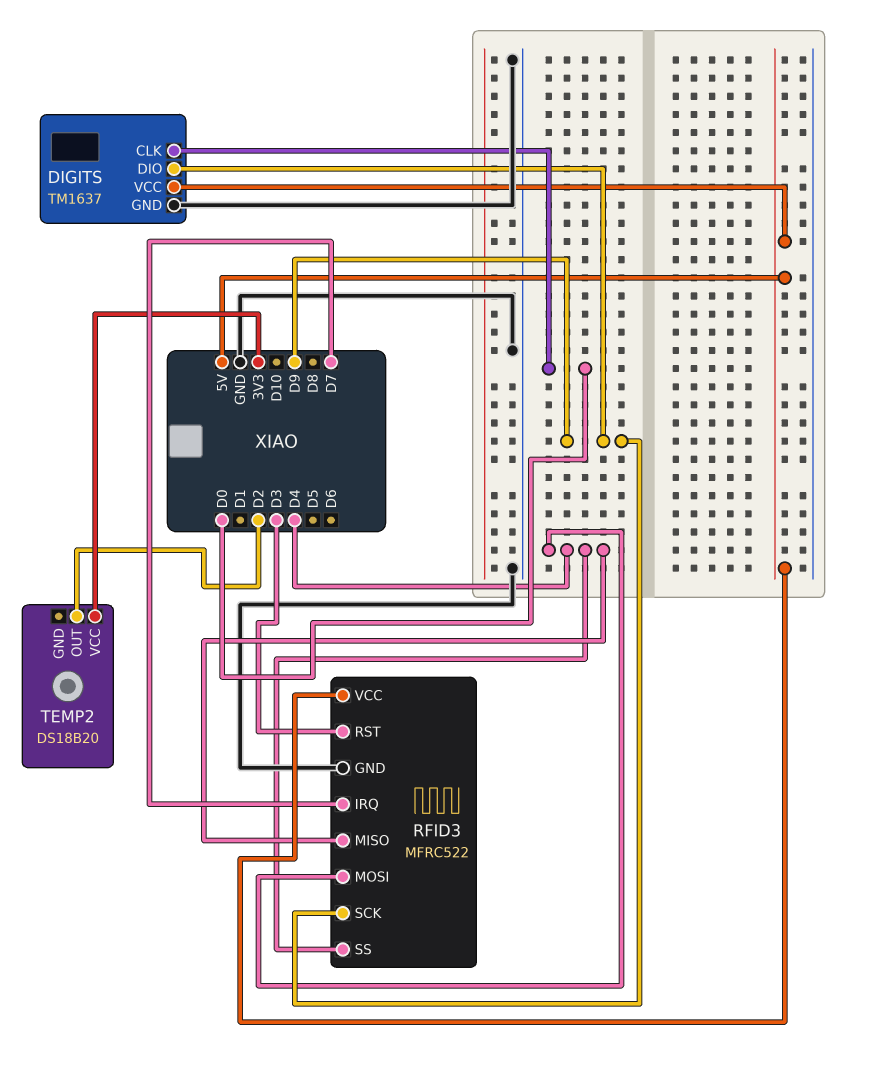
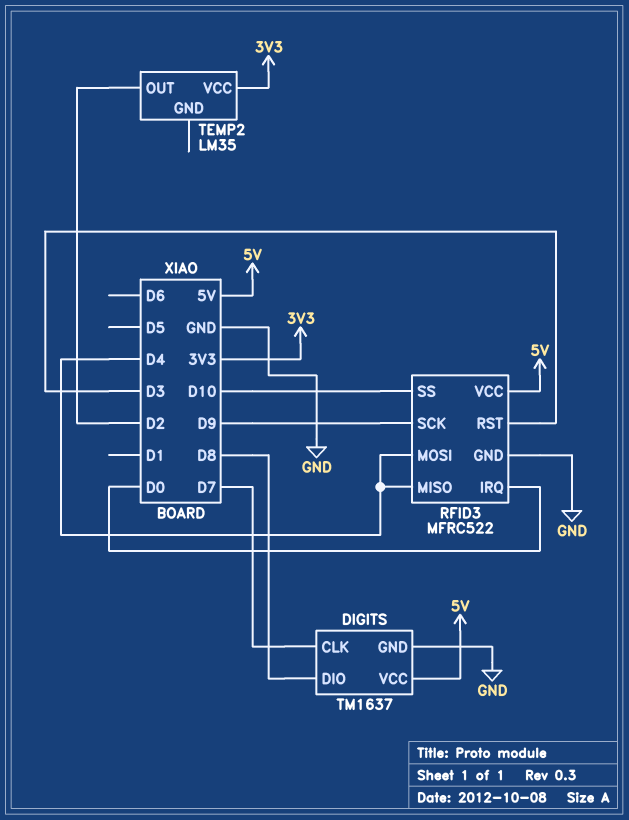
DIGITS pin CLK: D0 -> D7
DIGITS pin DIO: D9 -> D8
RFID3 pin IRQ: D7 -> D0
RFID3 pin SS: D4 -> D10
TEMP2: DS18B20 -> LM35

